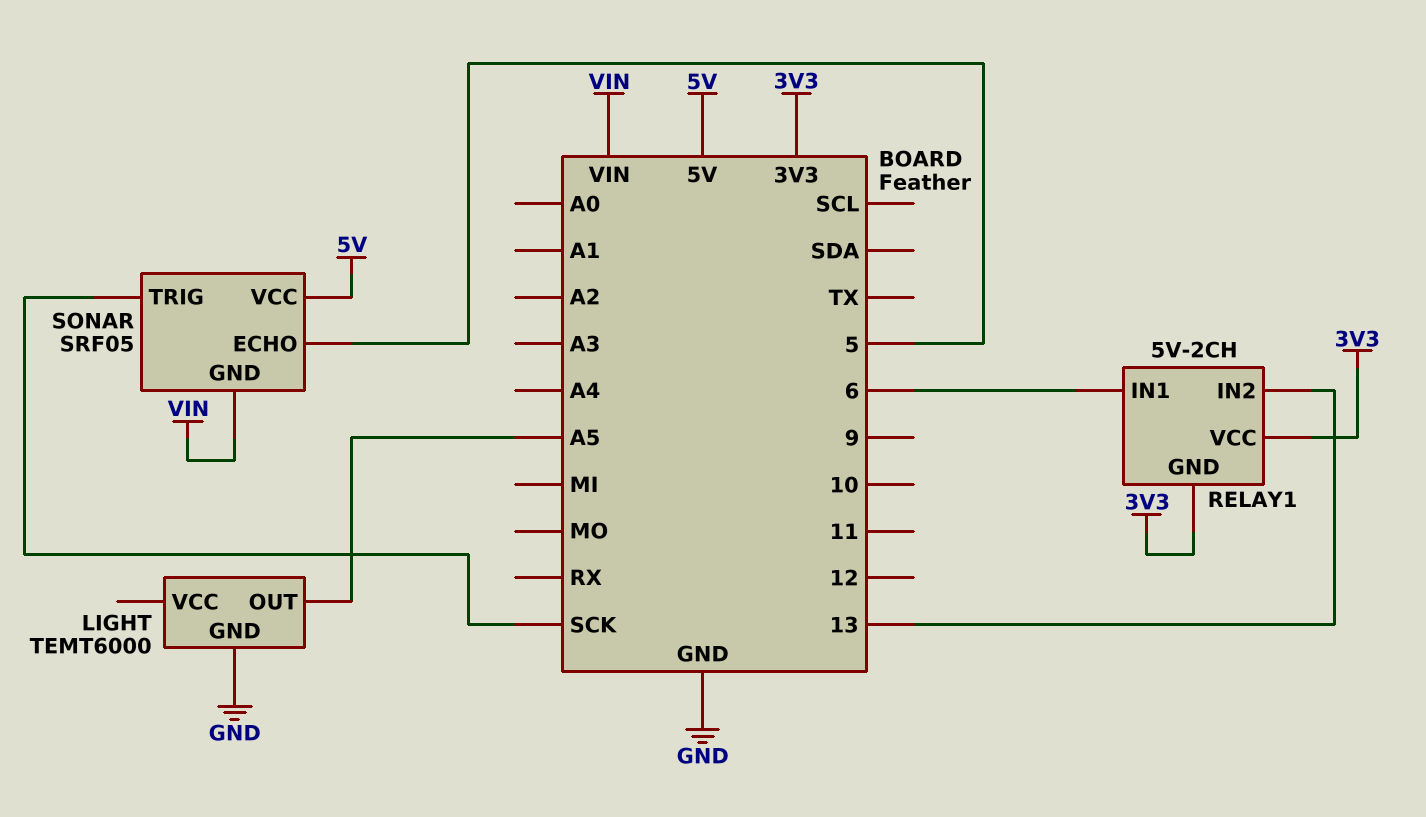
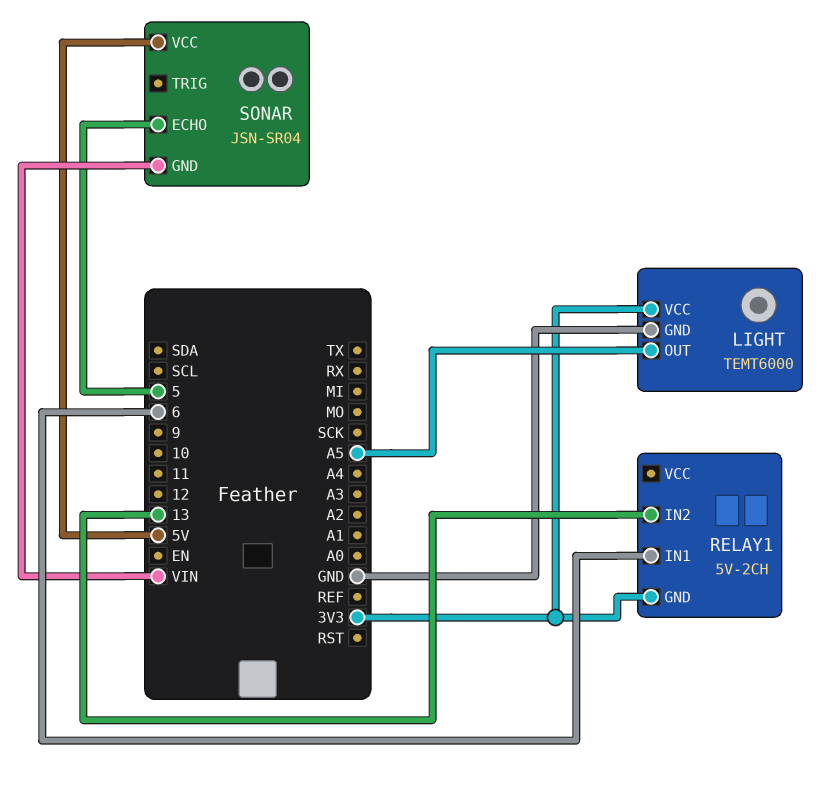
LIGHT pin VCC: none -> 3V3
RELAY1 pin VCC: 3V3 -> none
SONAR: SRF05 -> JSN-SR04
SONAR pin TRIG: SCK -> none

